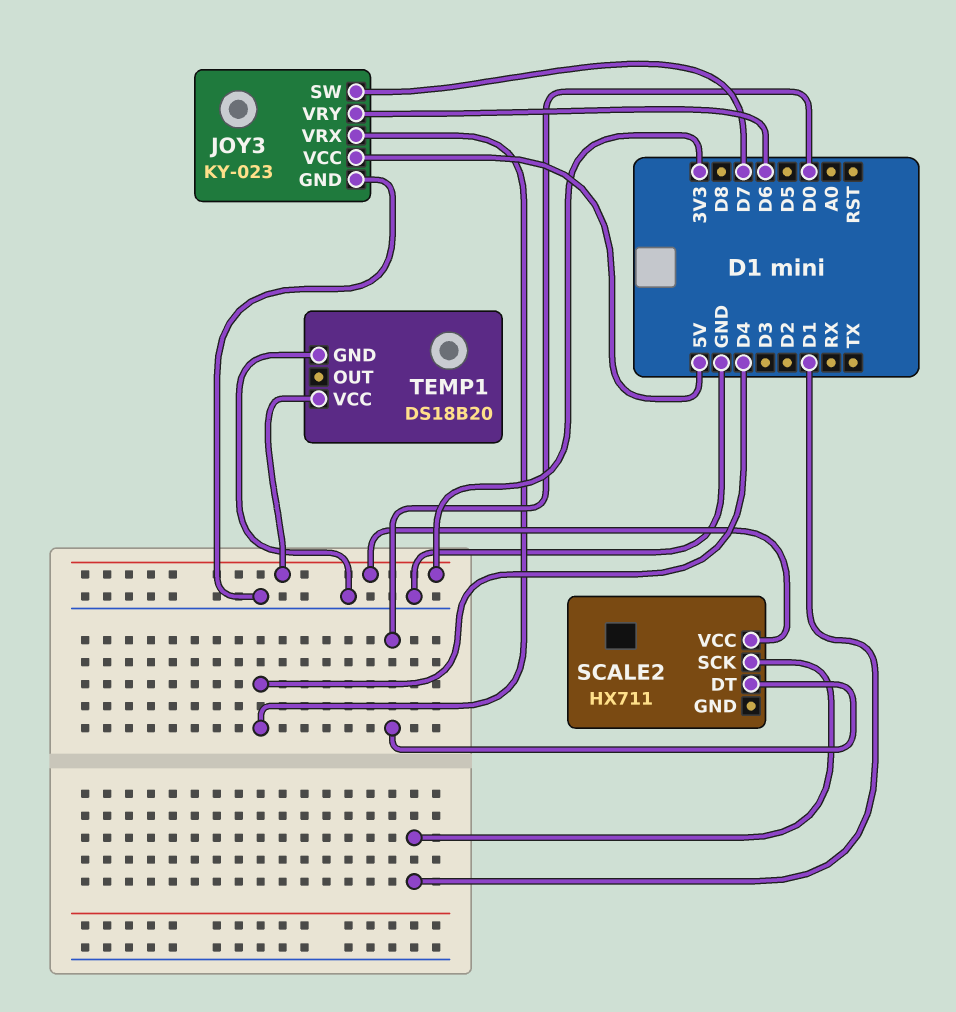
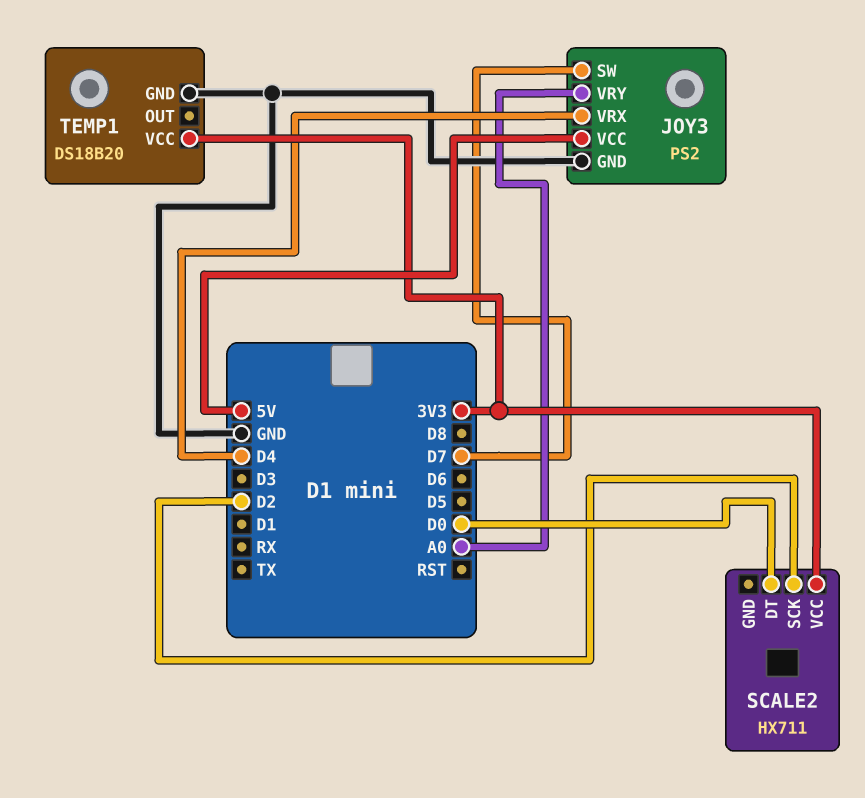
JOY3: KY-023 -> PS2
JOY3 pin VRY: D6 -> A0
SCALE2 pin SCK: D1 -> D2

